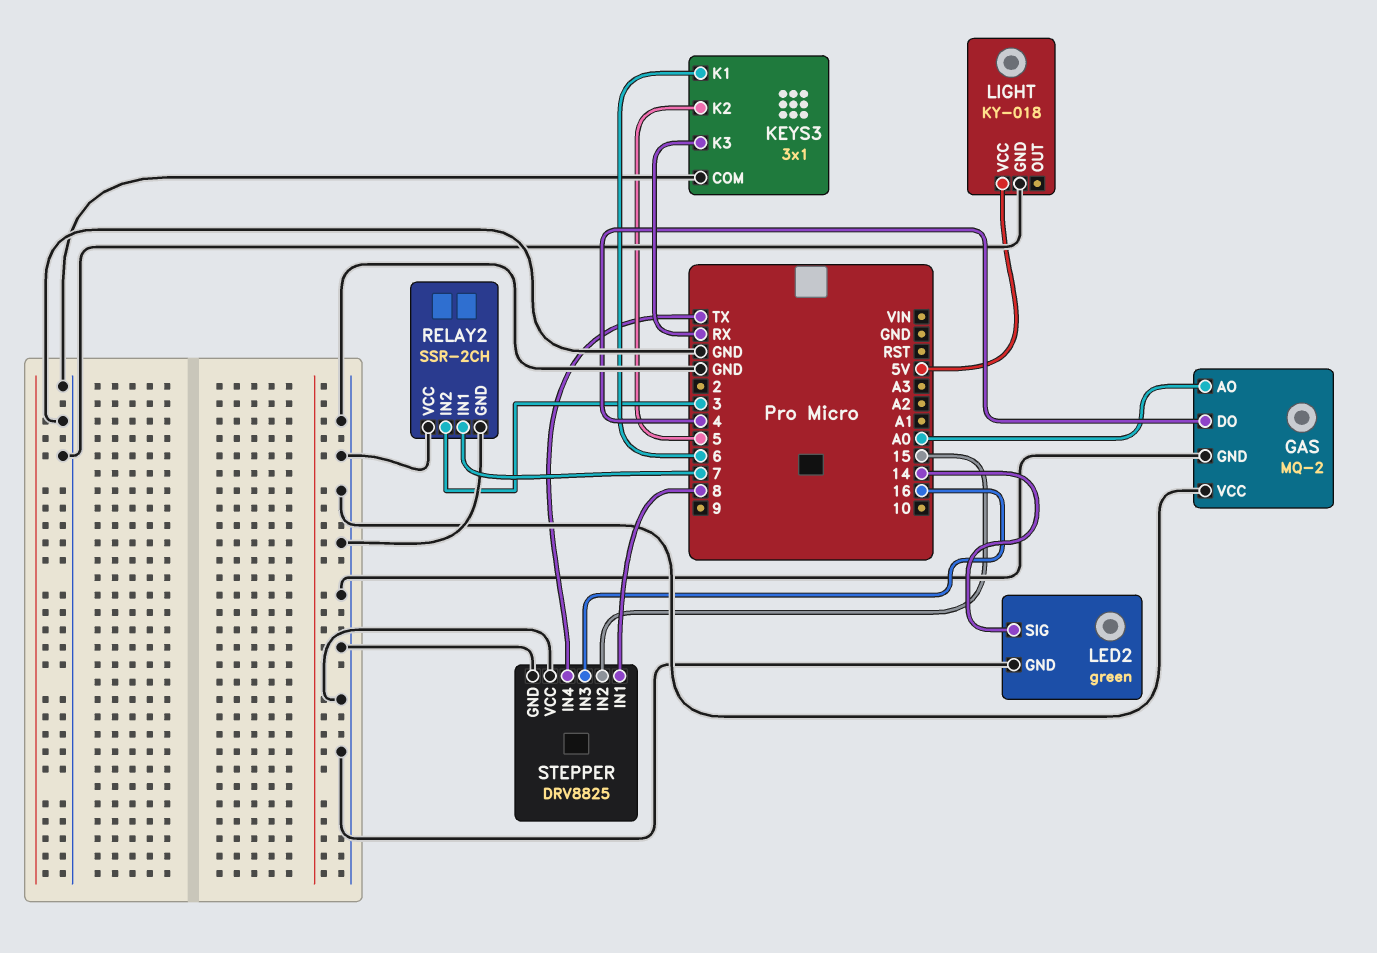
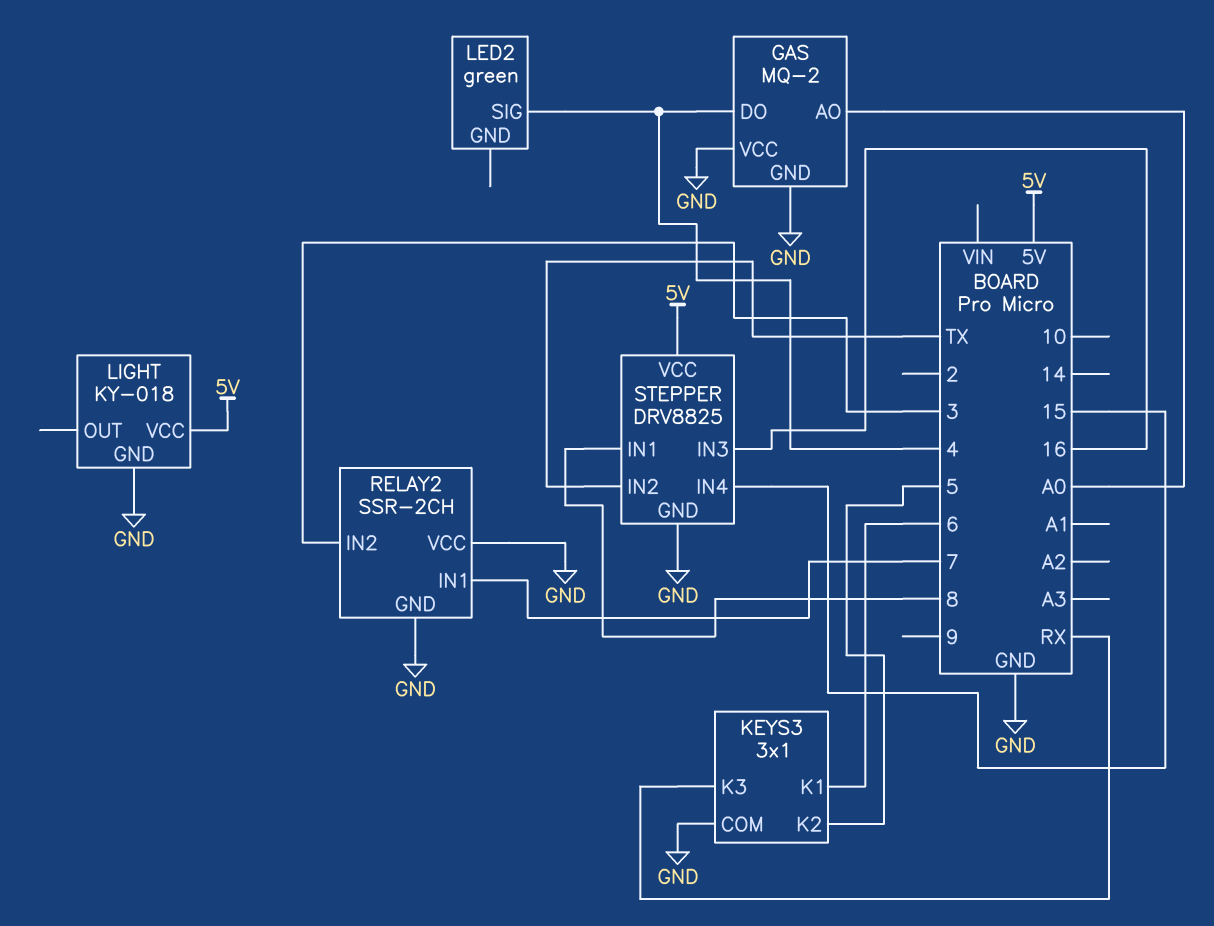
LED2 pin GND: GND -> none
LED2 pin SIG: 14 -> 4
STEPPER pin IN2: 15 -> TX
STEPPER pin IN4: TX -> 15
STEPPER pin VCC: GND -> 5V

